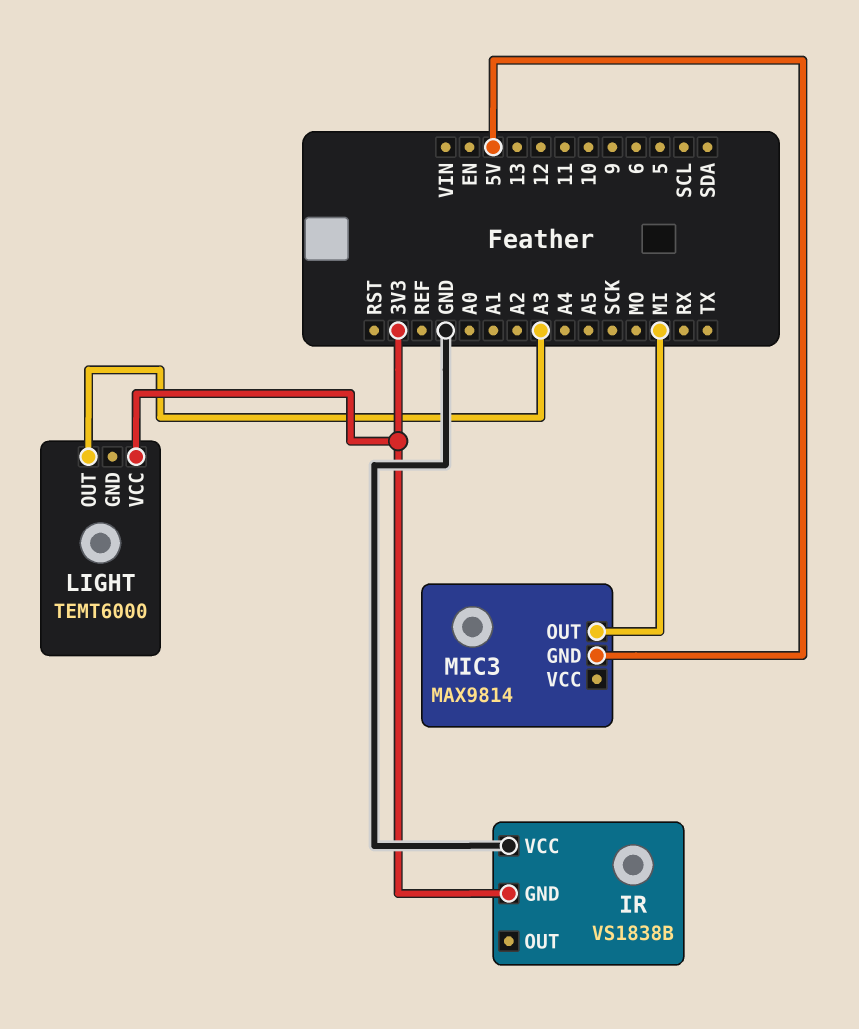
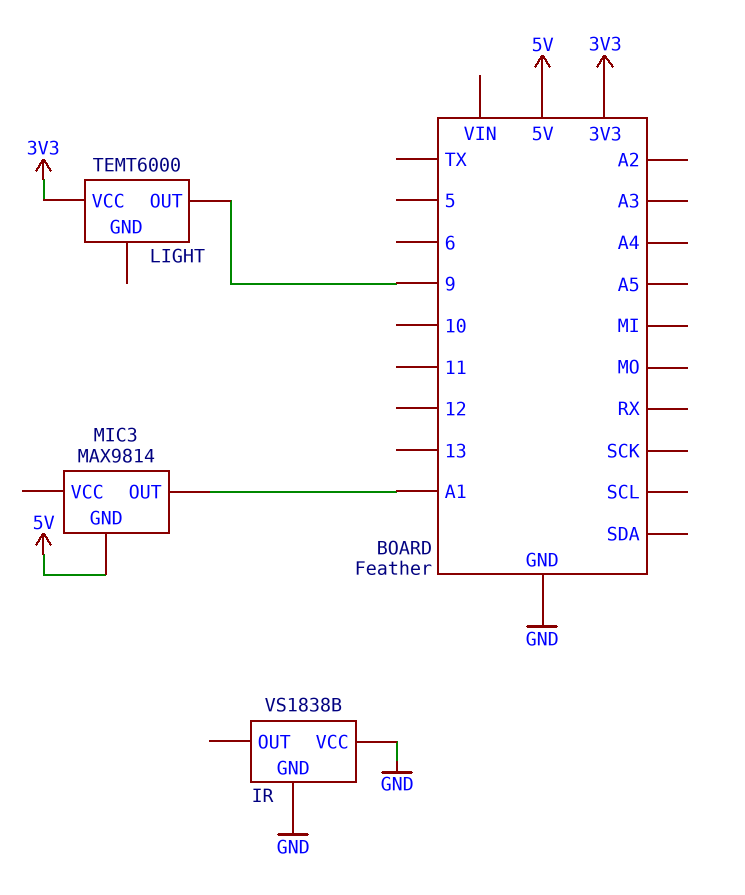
IR pin GND: 3V3 -> GND
LIGHT pin OUT: A3 -> 9
MIC3 pin OUT: MI -> A1

